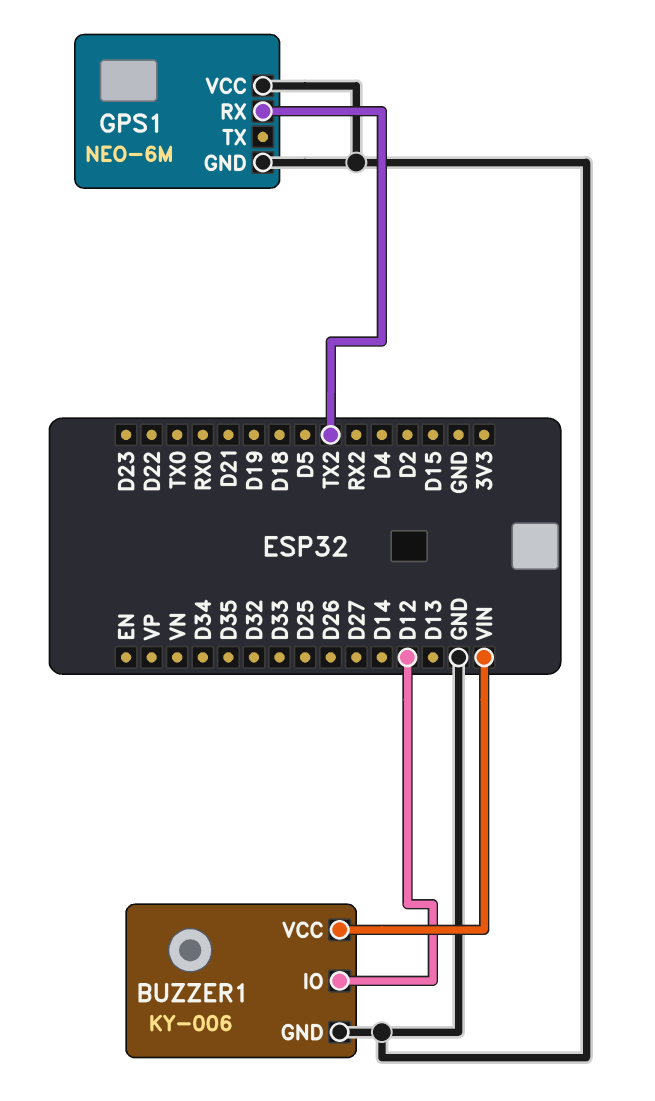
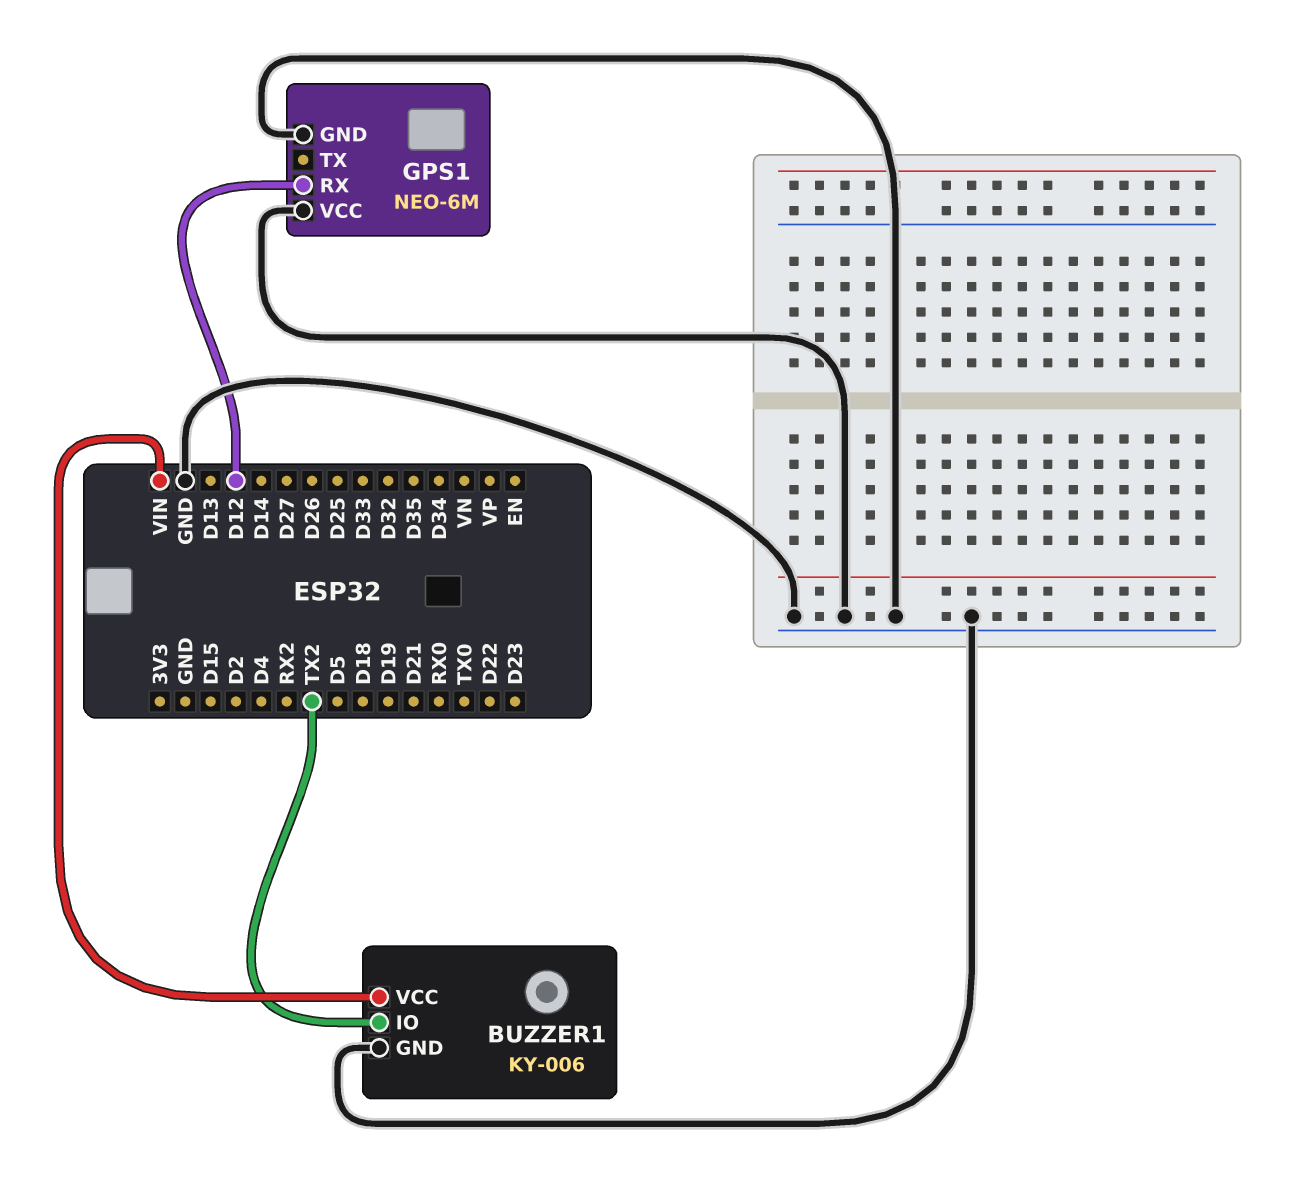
BUZZER1 pin IO: D12 -> TX2
GPS1 pin RX: TX2 -> D12

